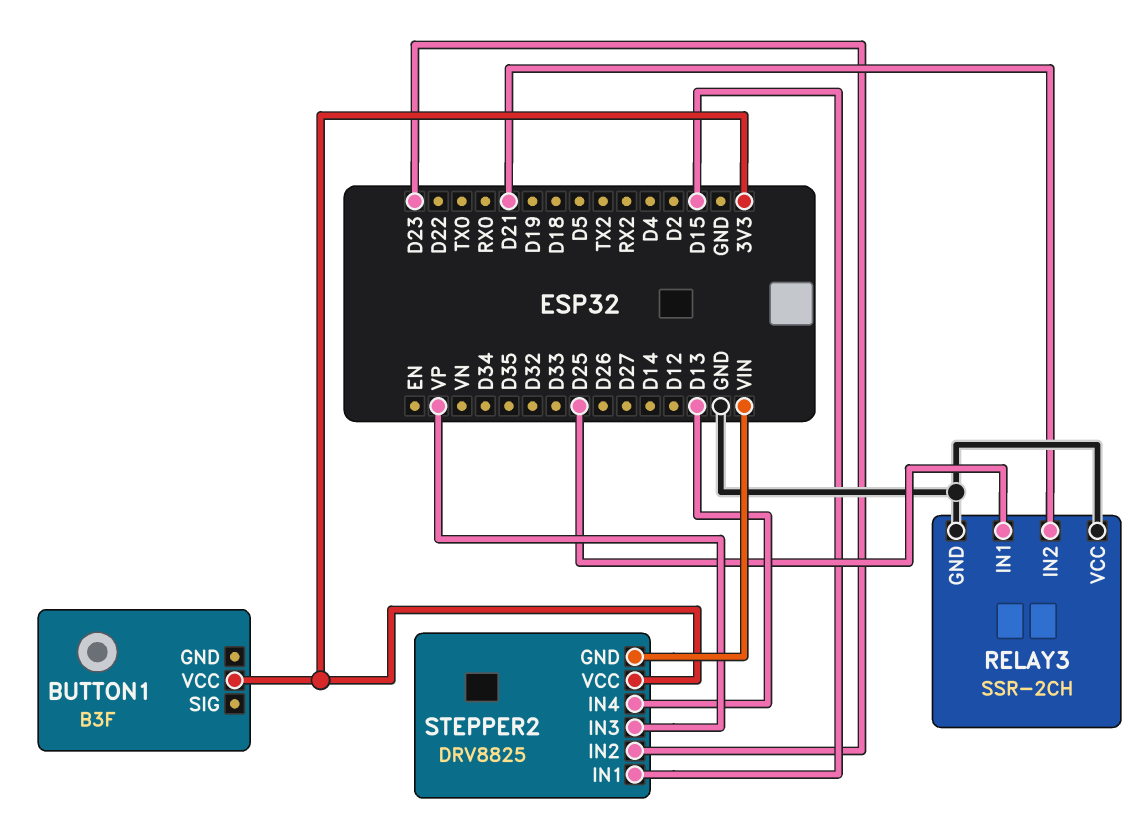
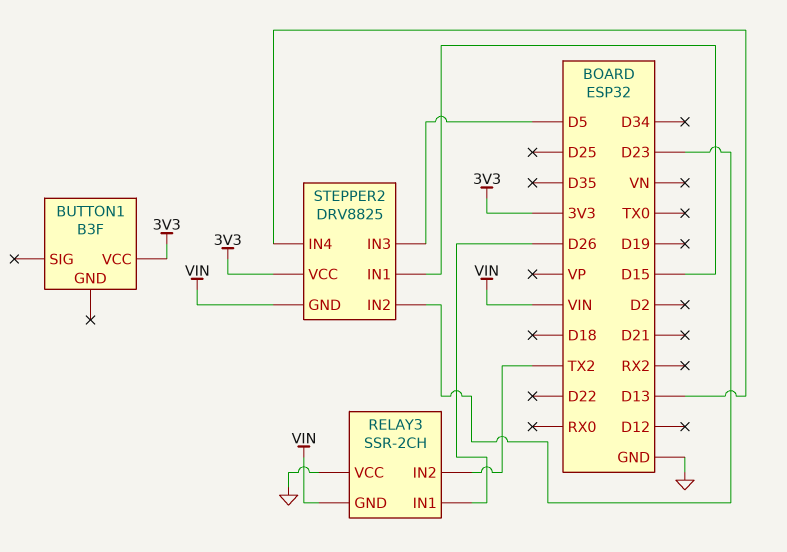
RELAY3 pin GND: GND -> VIN
RELAY3 pin IN1: D25 -> D26
RELAY3 pin IN2: D21 -> TX2
STEPPER2 pin IN3: VP -> D5

